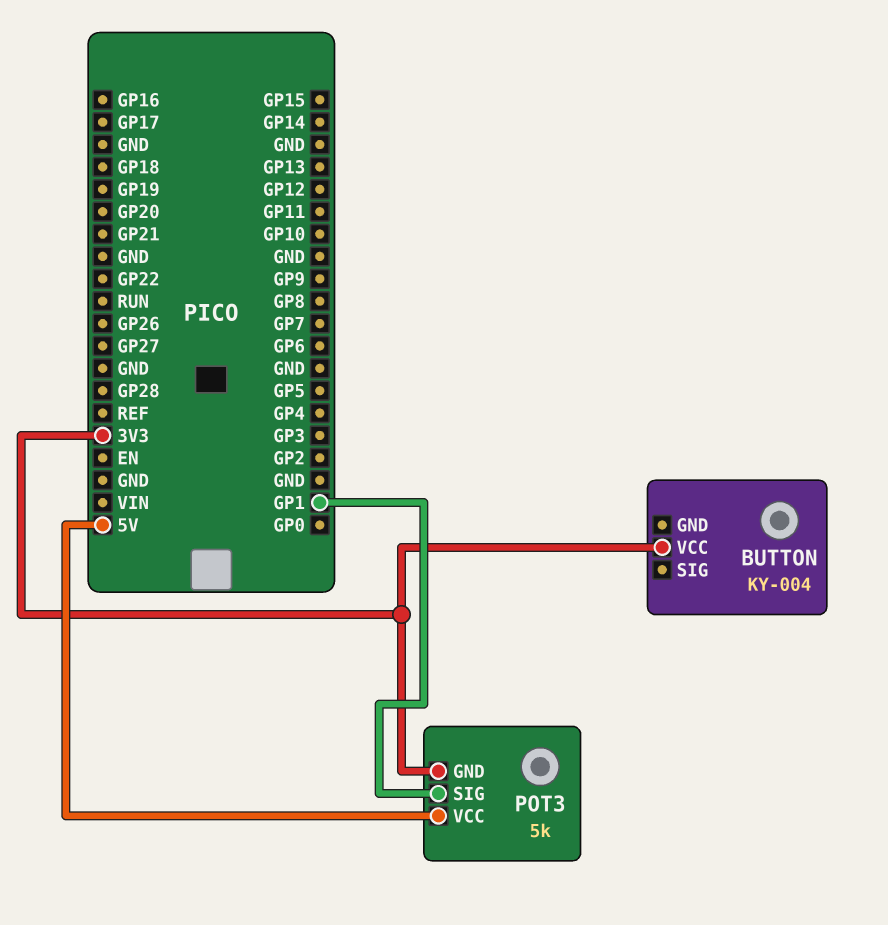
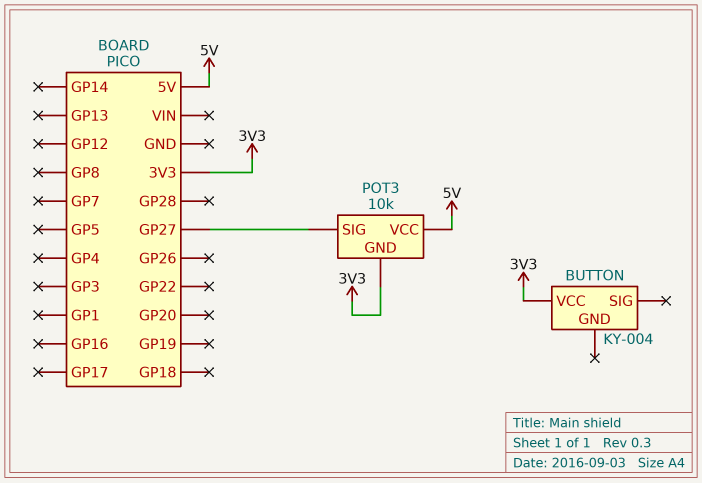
POT3: 5k -> 10k
POT3 pin SIG: GP1 -> GP27

